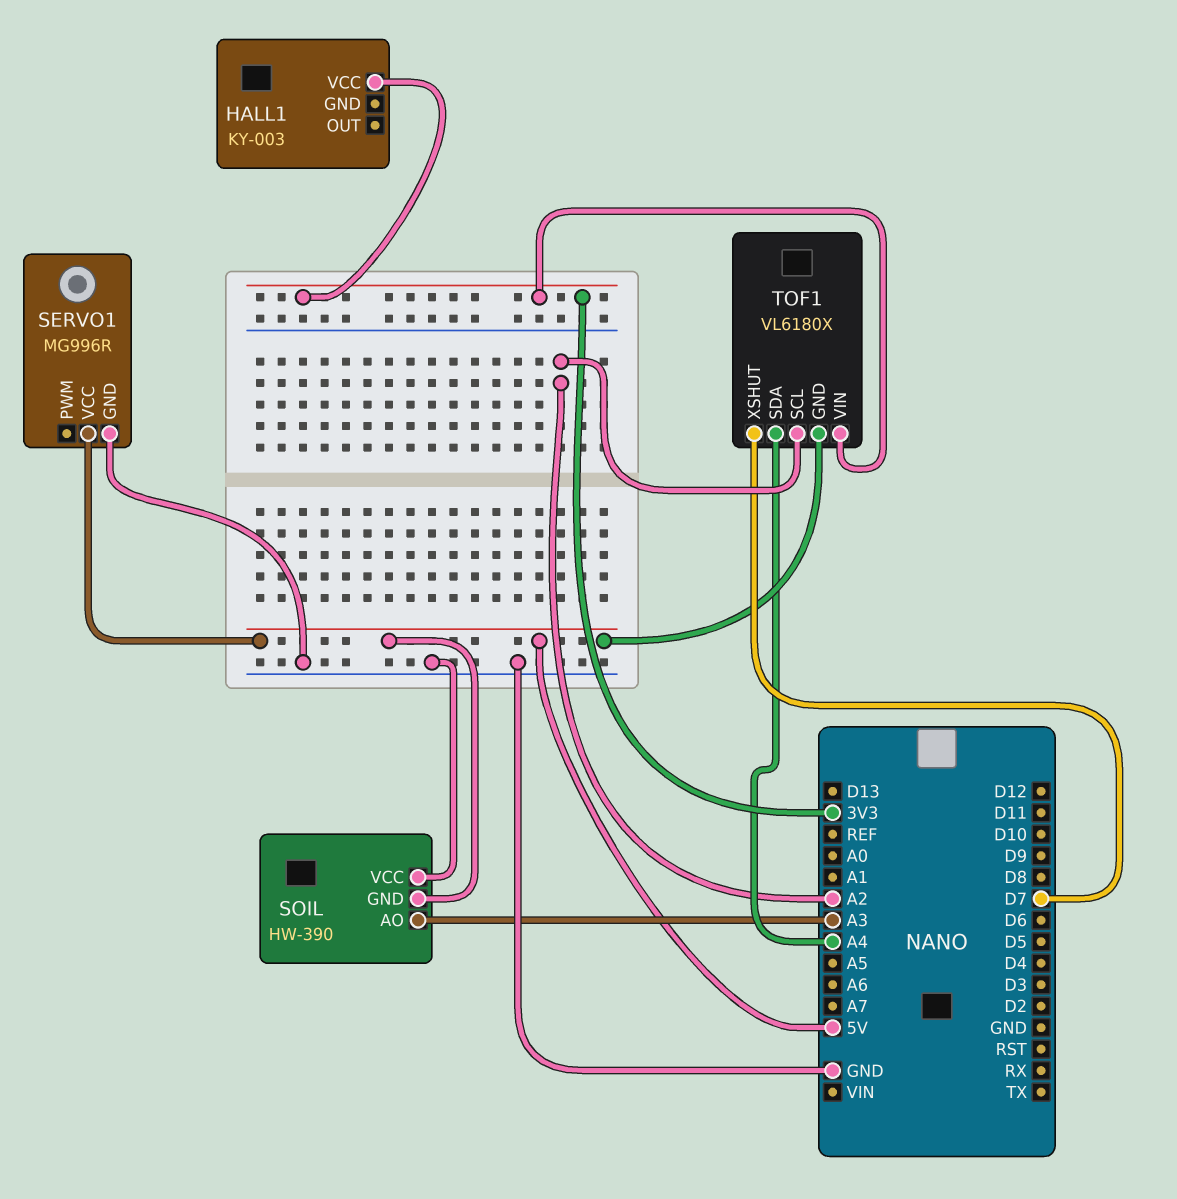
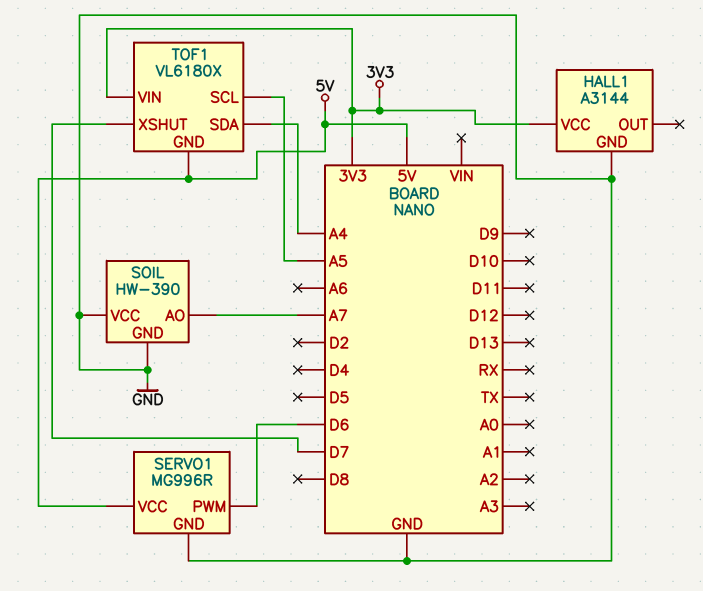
HALL1: KY-003 -> A3144
HALL1 pin GND: none -> GND
SERVO1 pin PWM: none -> D6
SOIL pin AO: A3 -> A7
SOIL pin GND: 5V -> GND
TOF1 pin SCL: A2 -> A5

